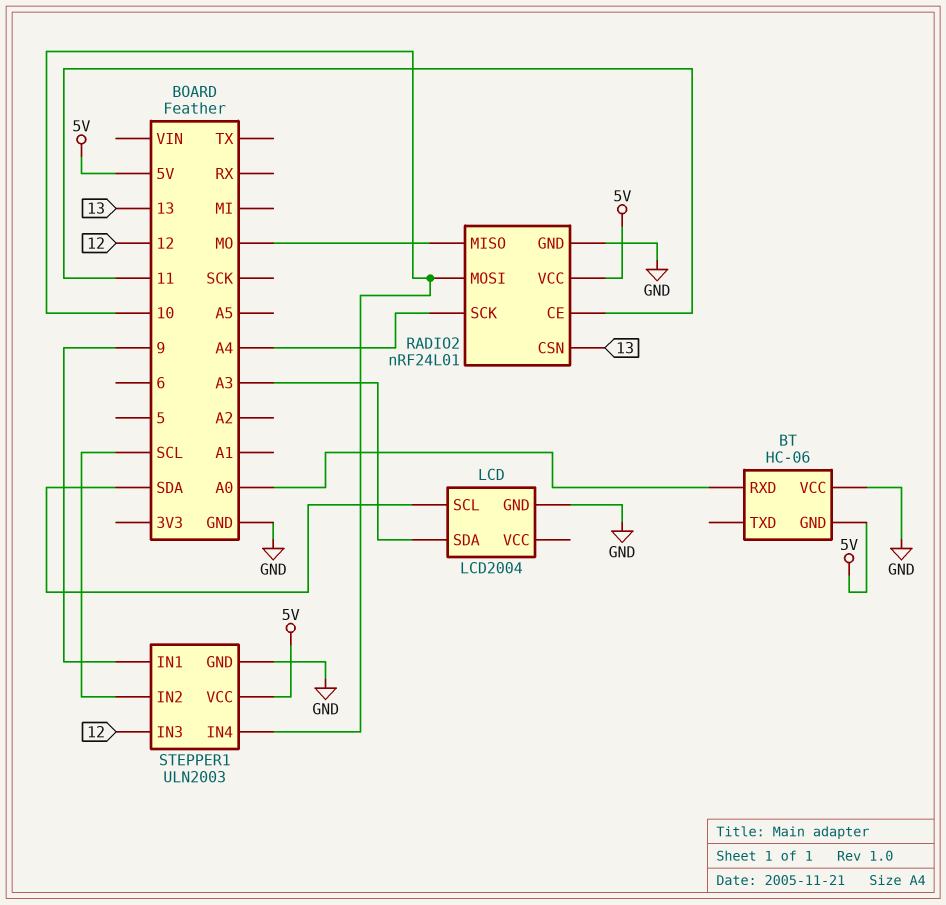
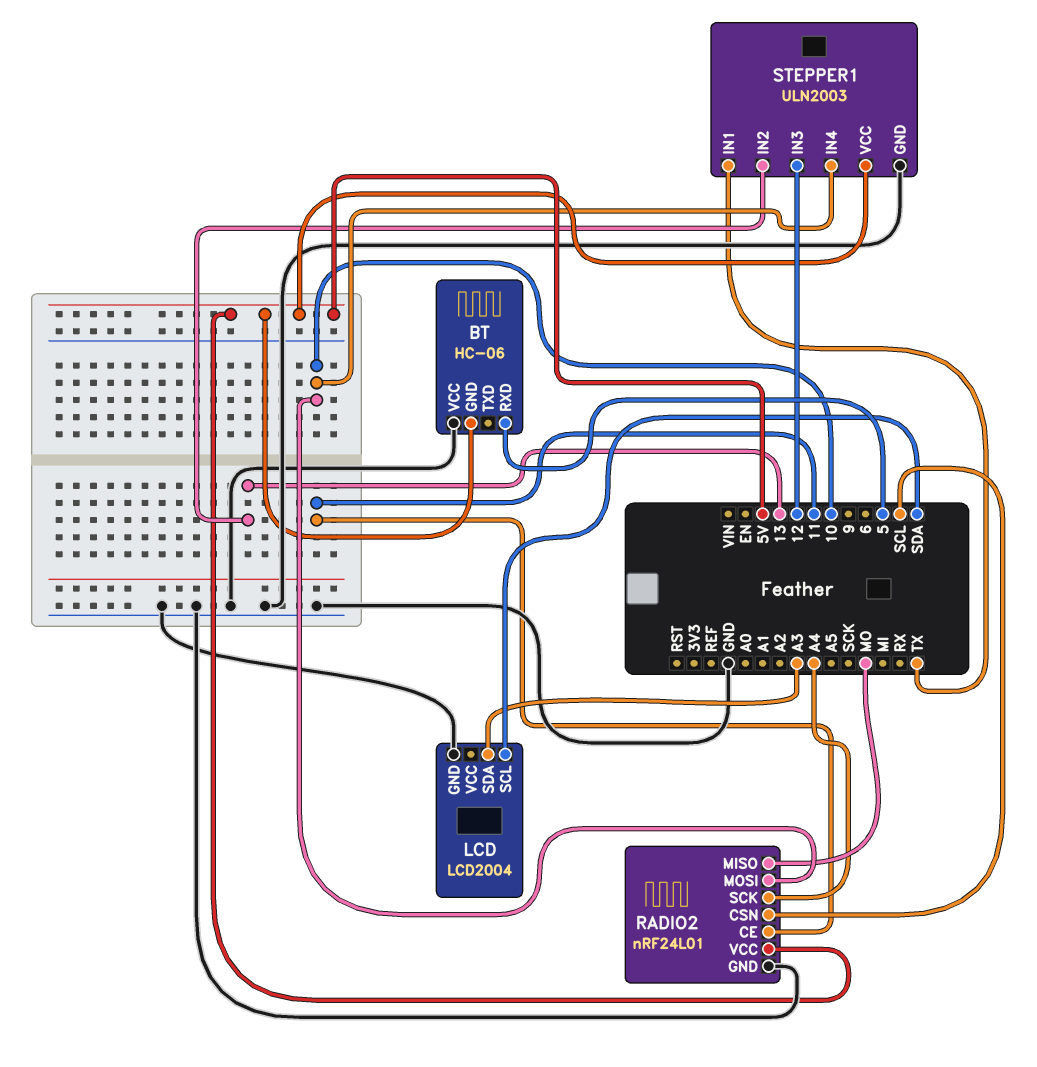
BT pin RXD: A0 -> 5
RADIO2 pin CSN: 13 -> SCL
STEPPER1 pin IN1: 9 -> TX
STEPPER1 pin IN2: SCL -> 13

